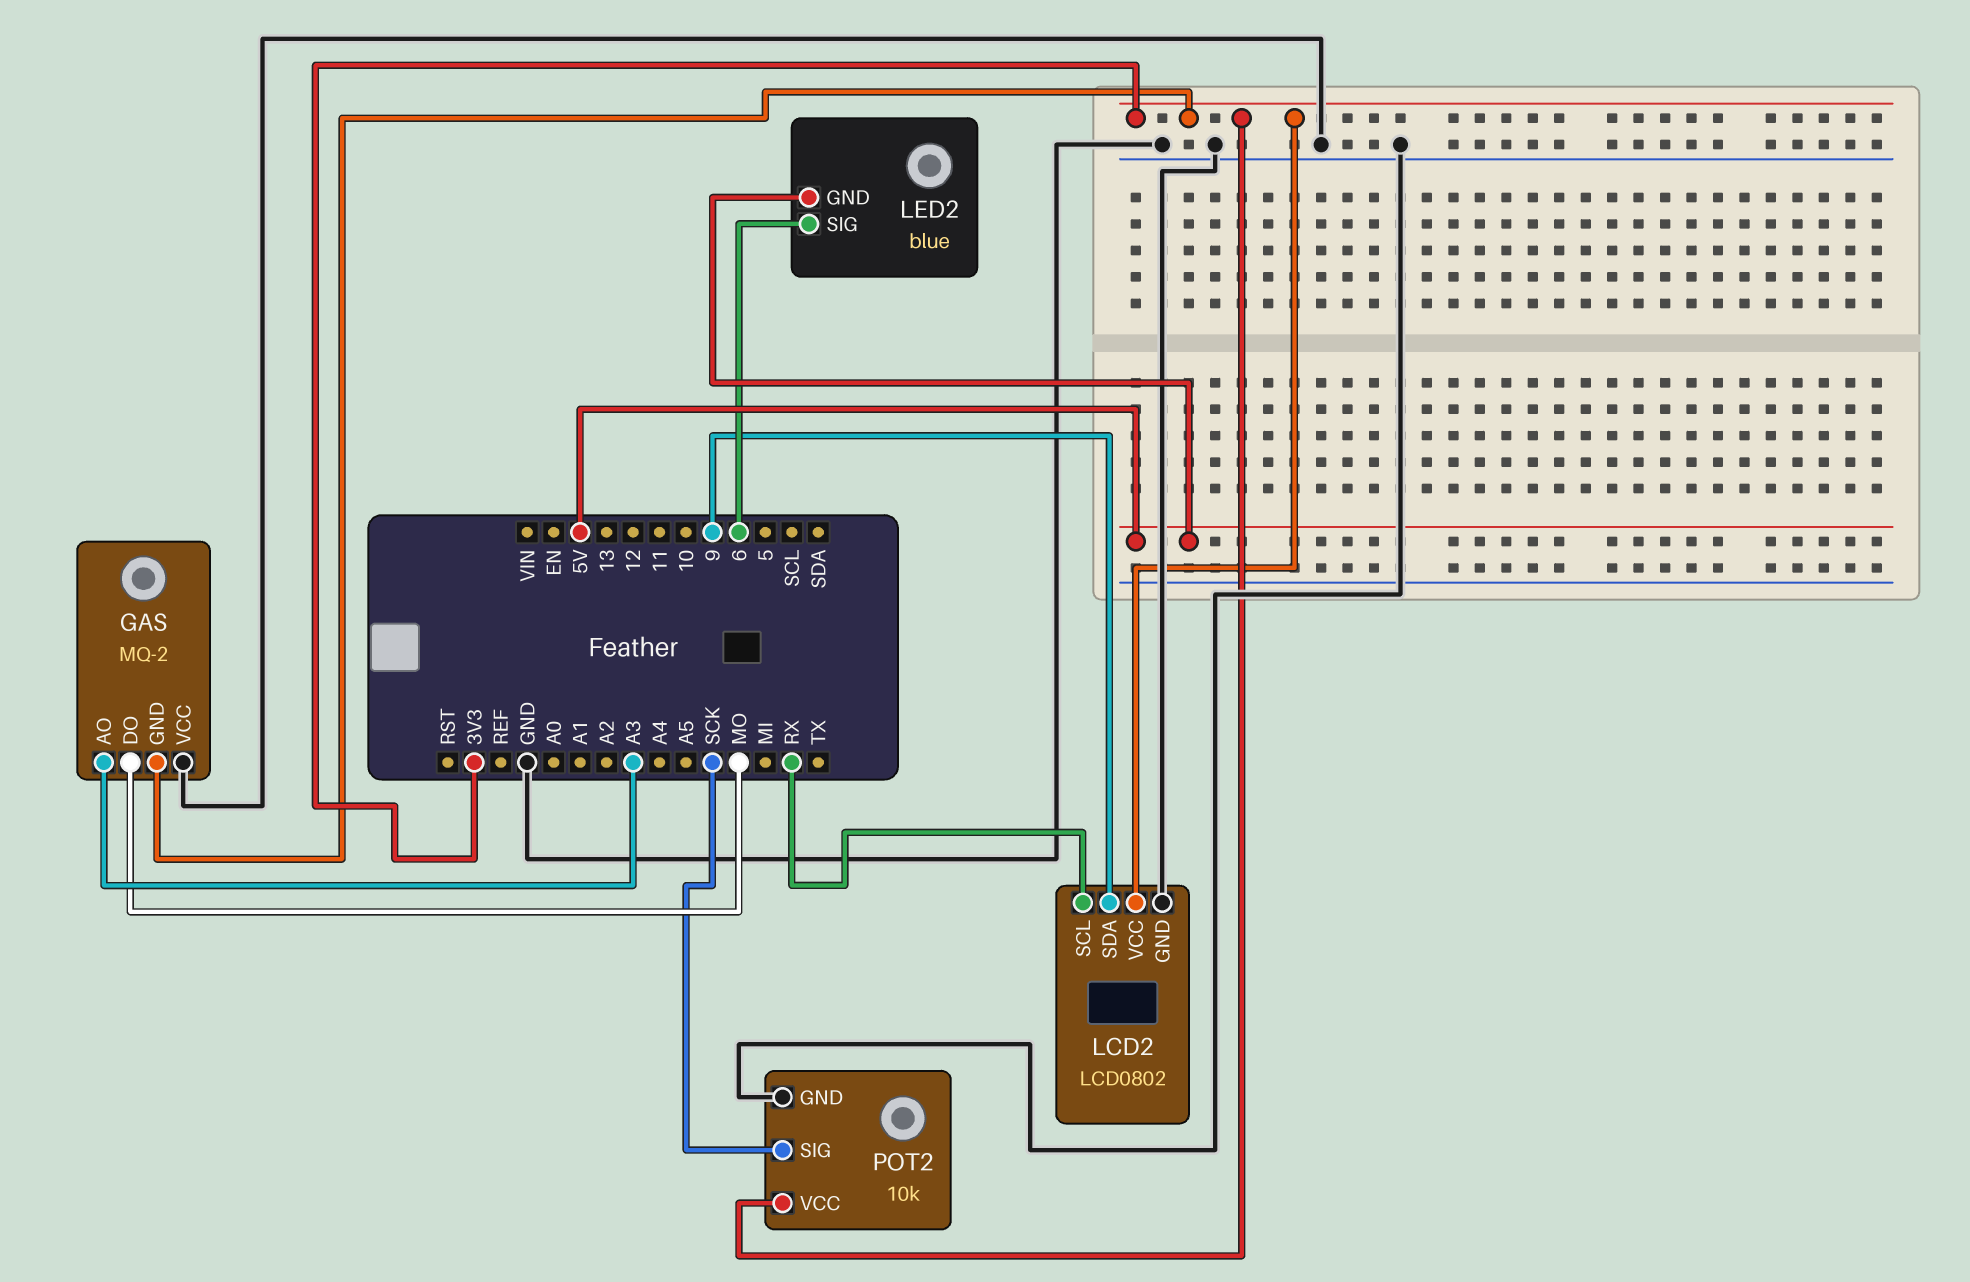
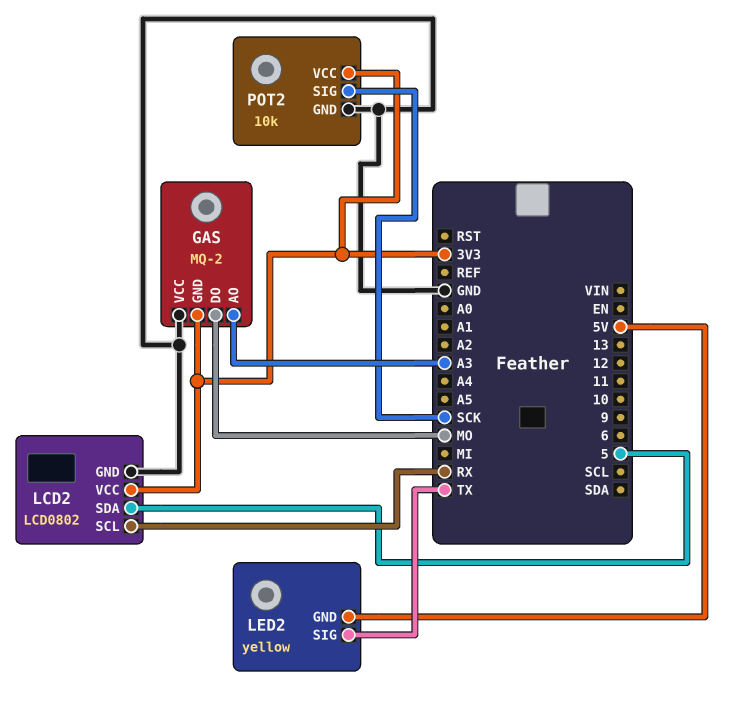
LCD2 pin SDA: 9 -> 5
LED2: blue -> yellow
LED2 pin SIG: 6 -> TX

